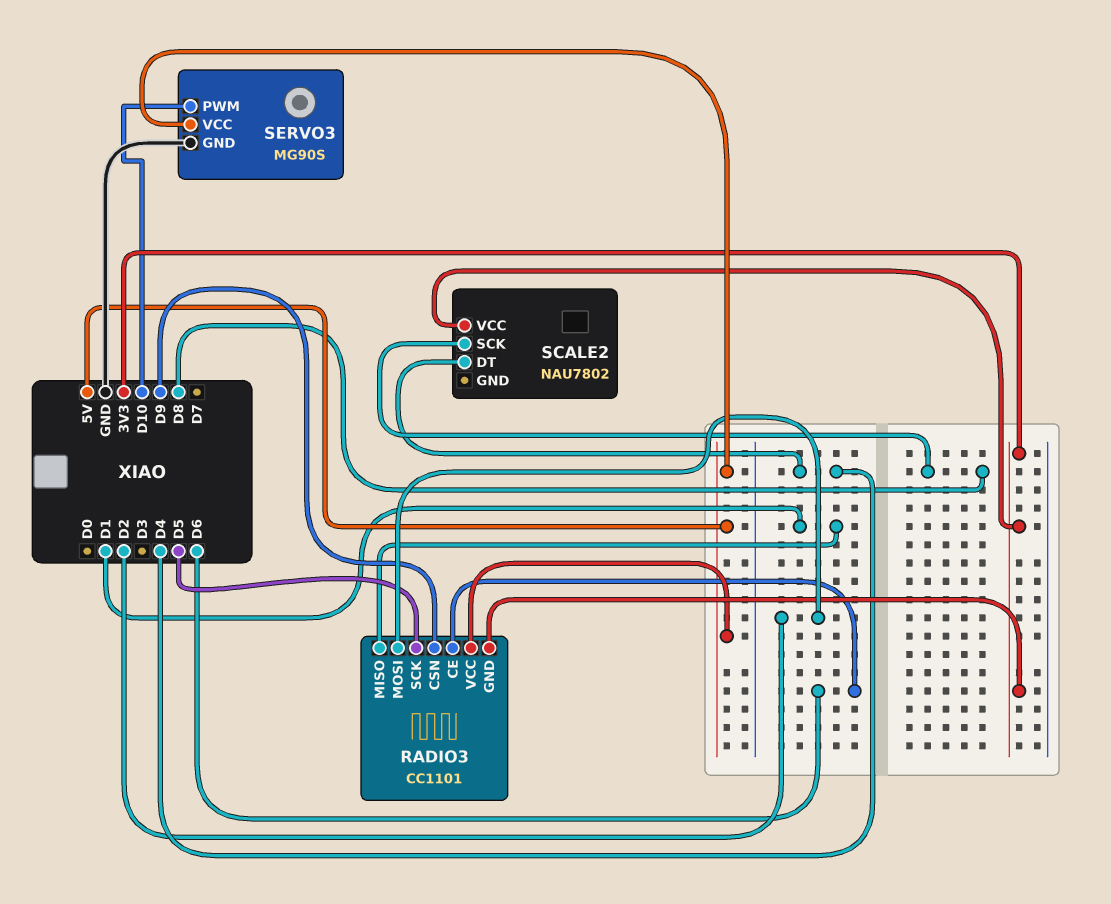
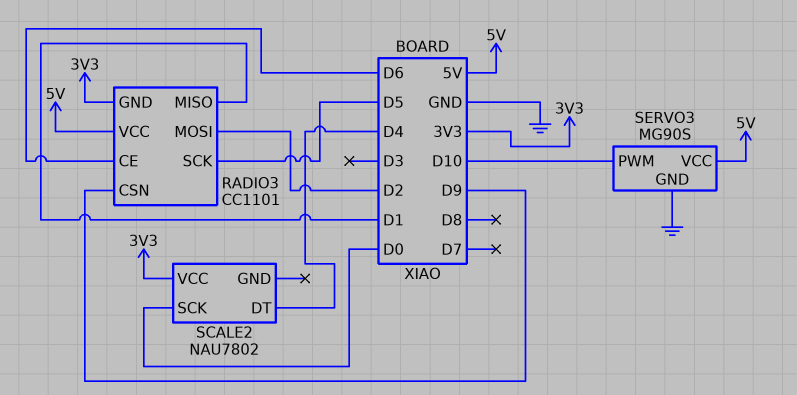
SCALE2 pin SCK: D8 -> D0

